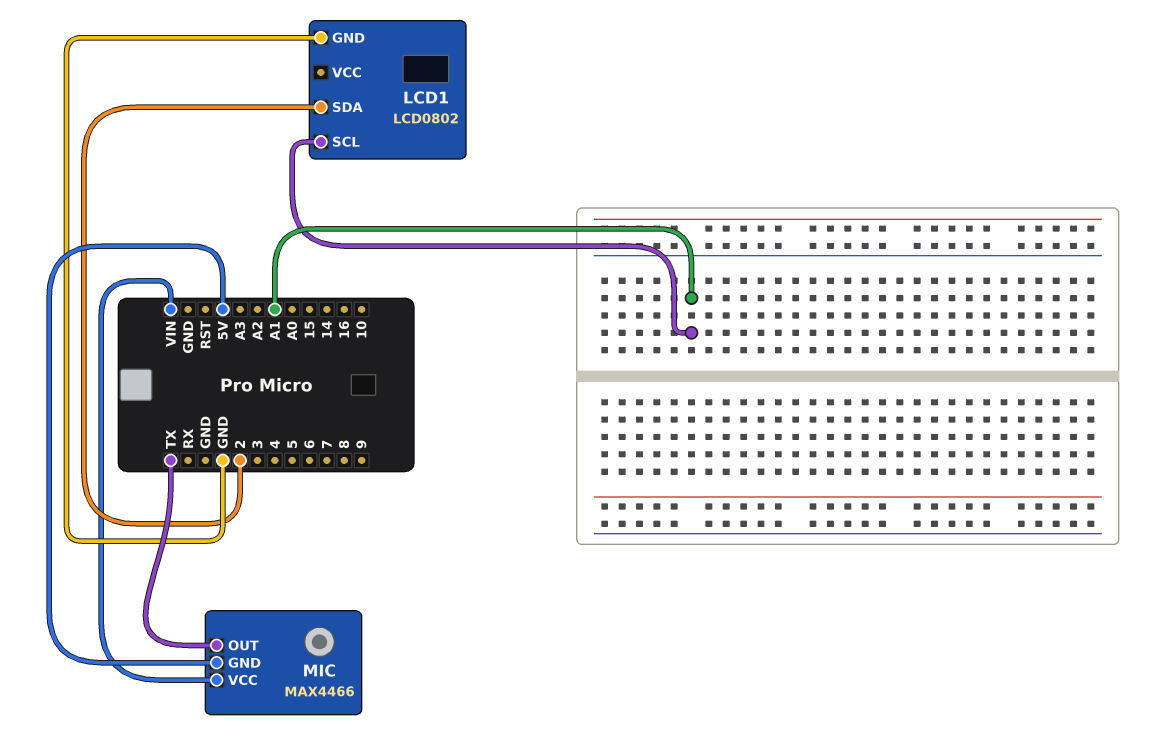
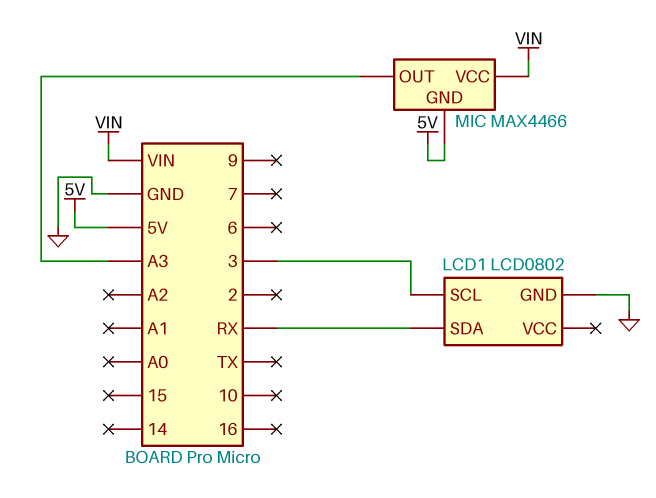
LCD1 pin SCL: A1 -> 3
LCD1 pin SDA: 2 -> RX
MIC pin OUT: TX -> A3

